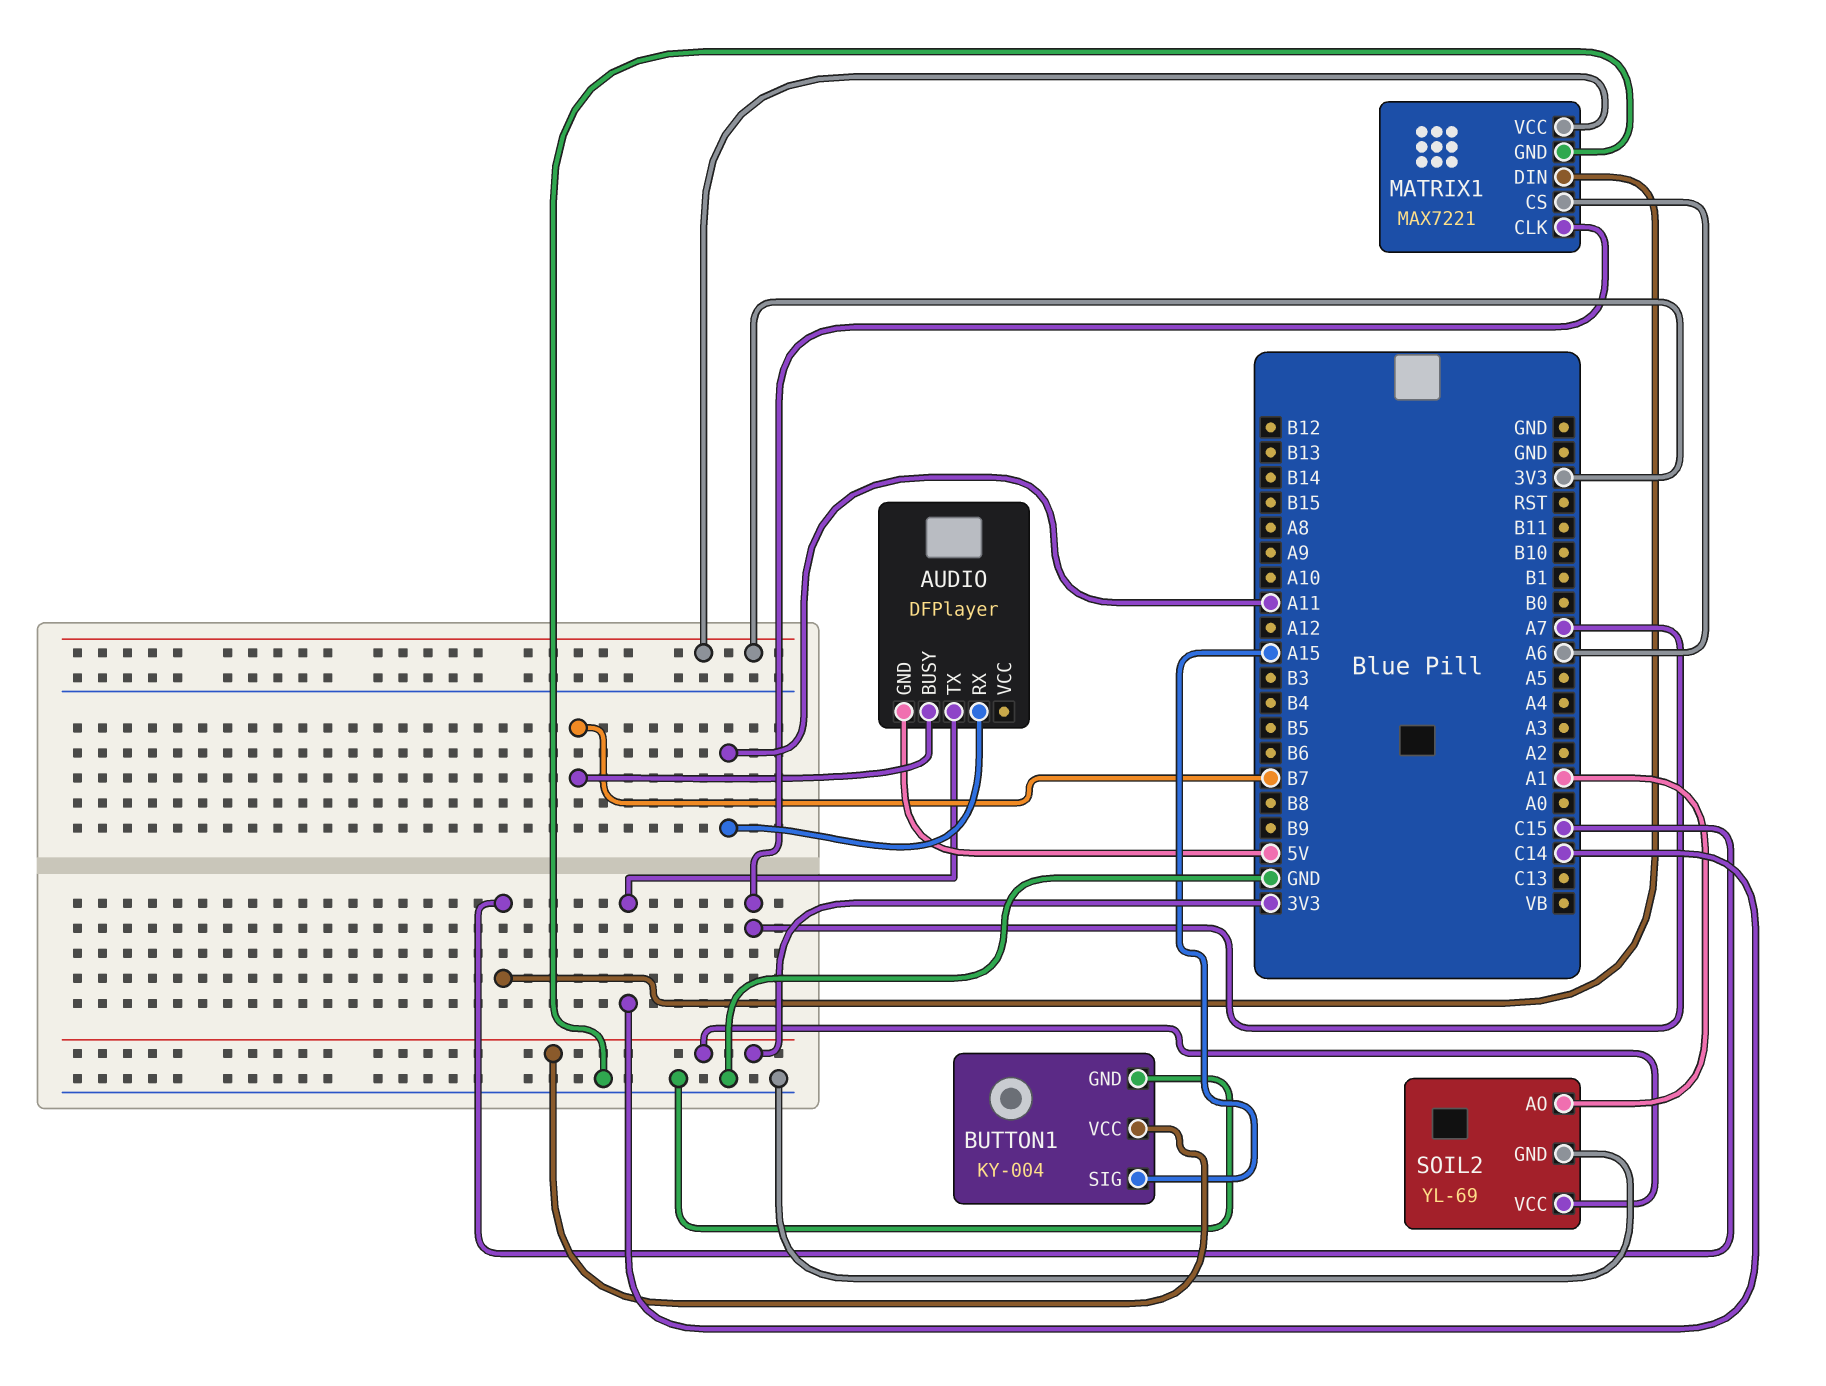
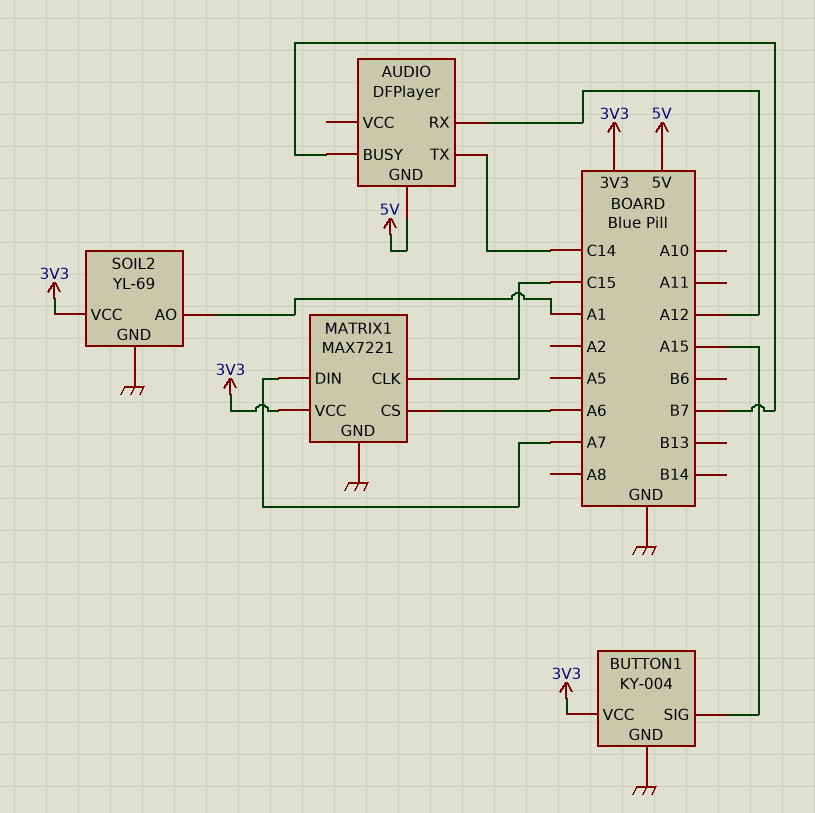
AUDIO pin RX: A11 -> A12
MATRIX1 pin CLK: A7 -> C15
MATRIX1 pin DIN: C15 -> A7

